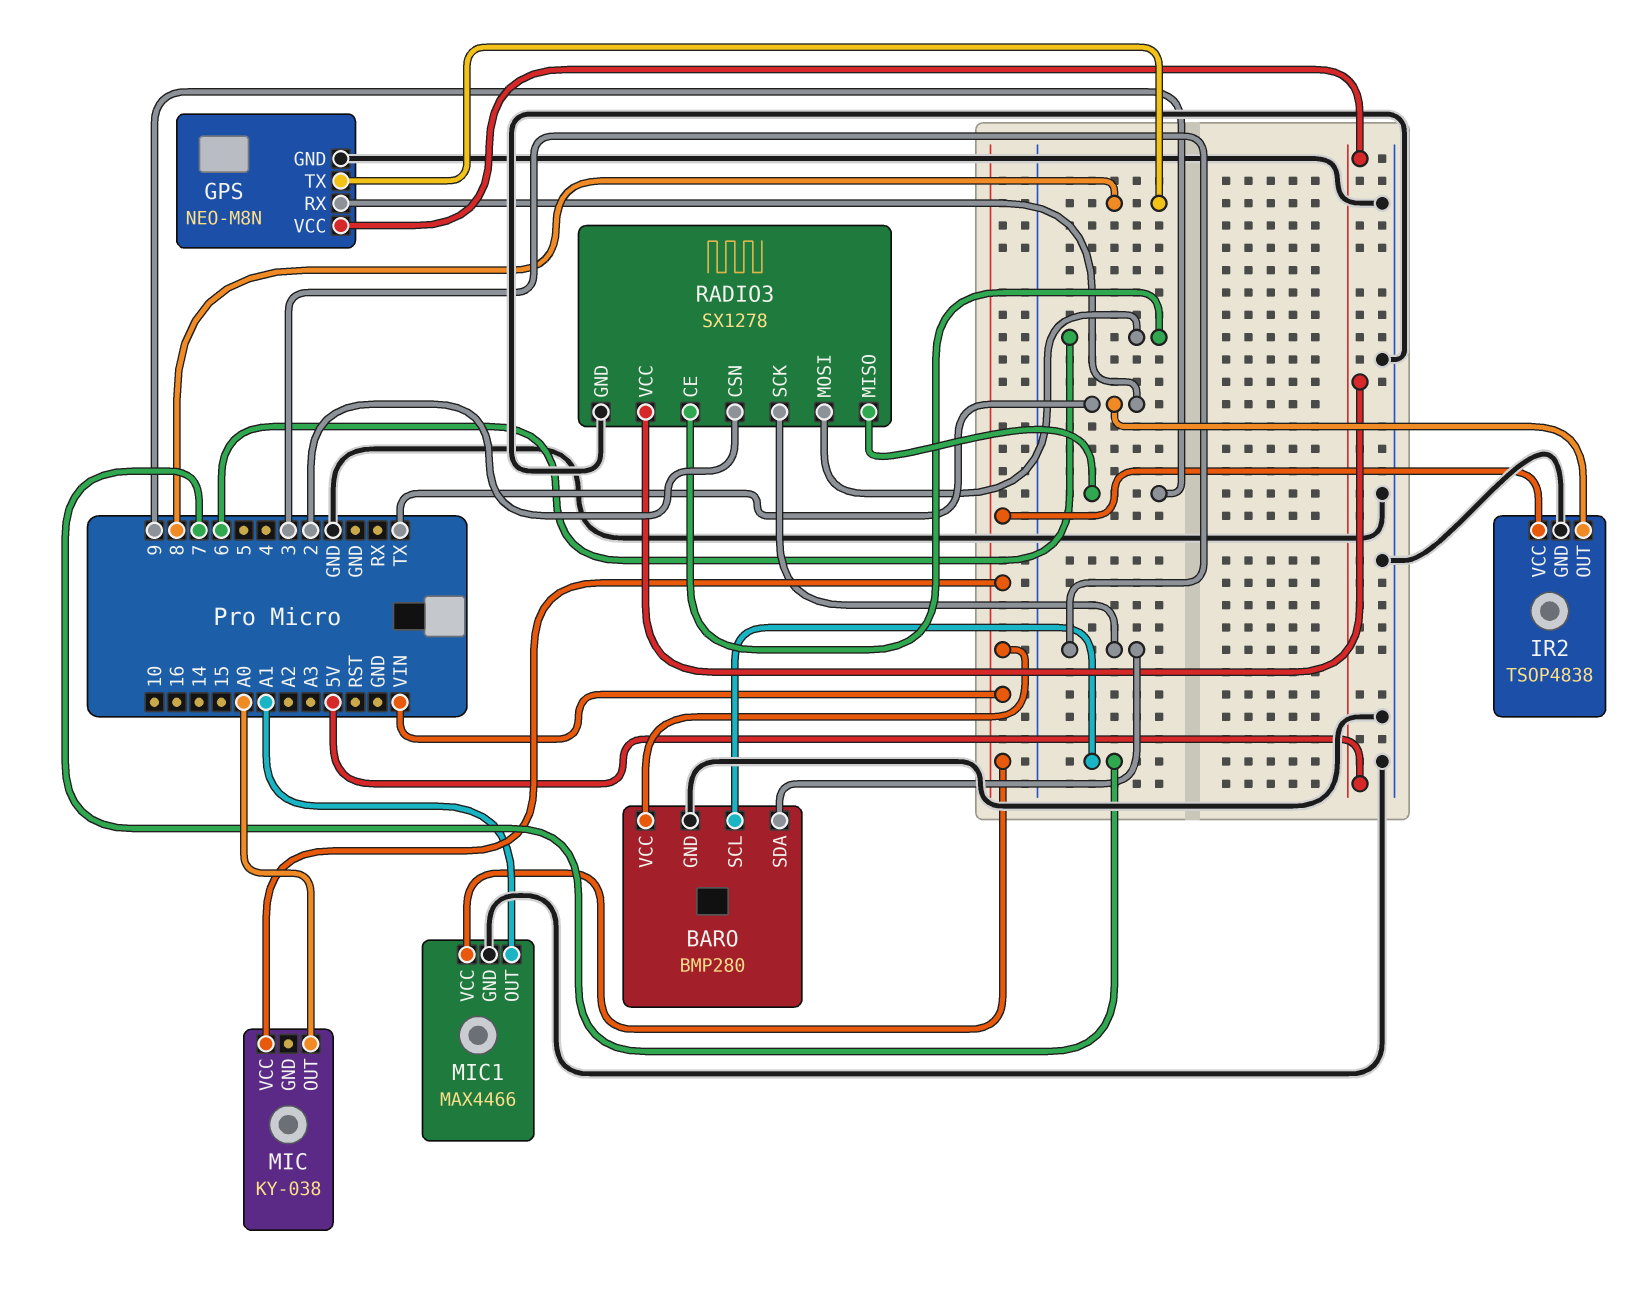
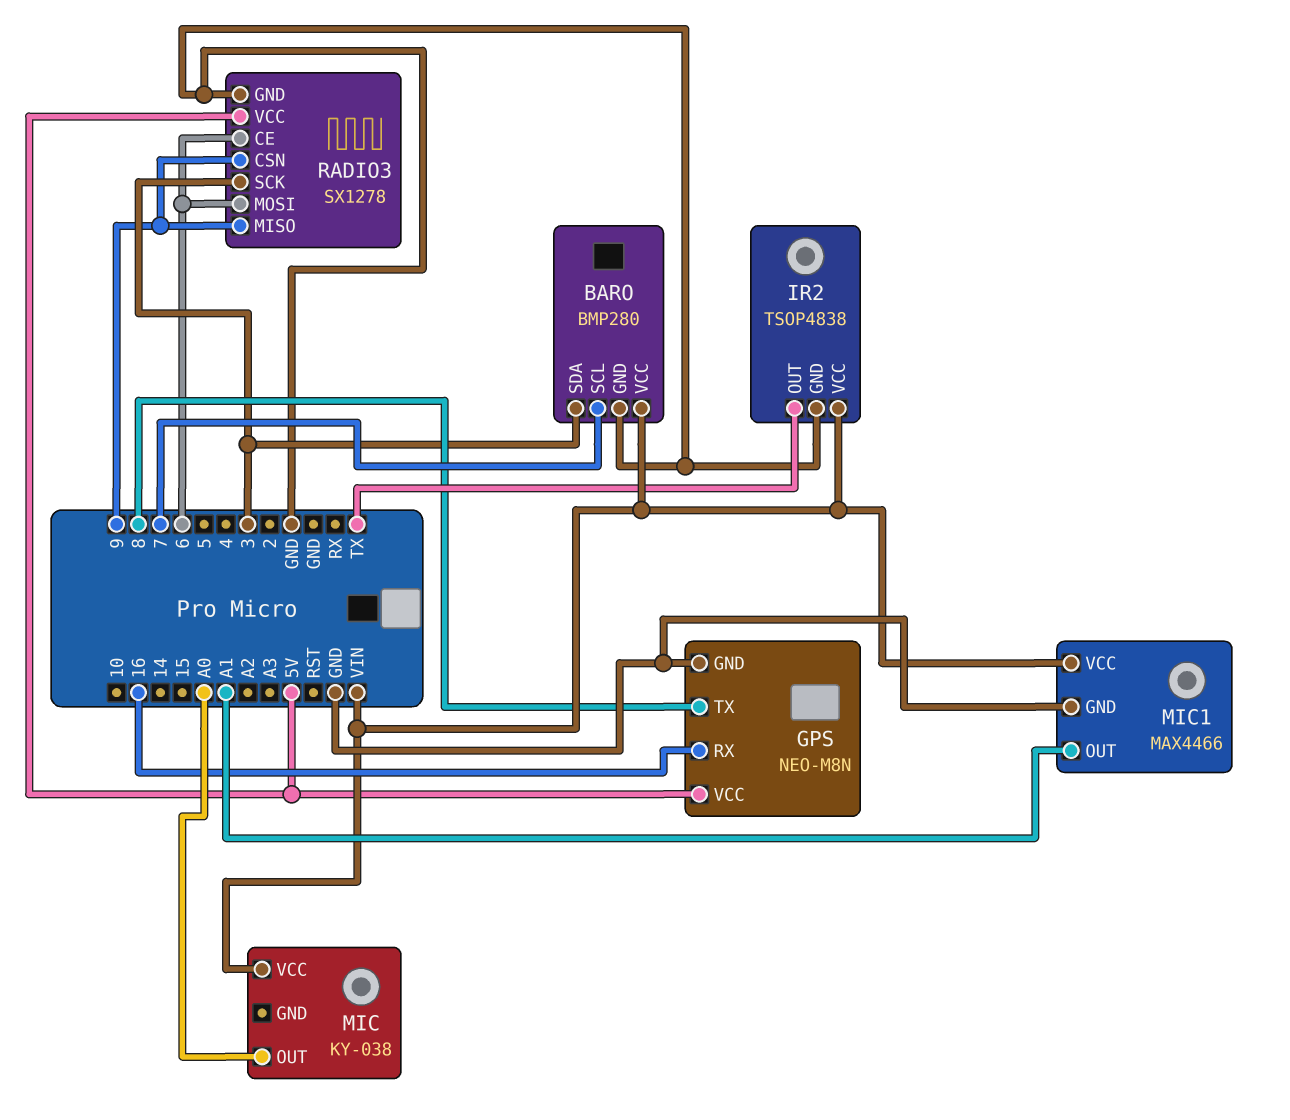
GPS pin RX: TX -> 16
RADIO3 pin CSN: 2 -> 9

